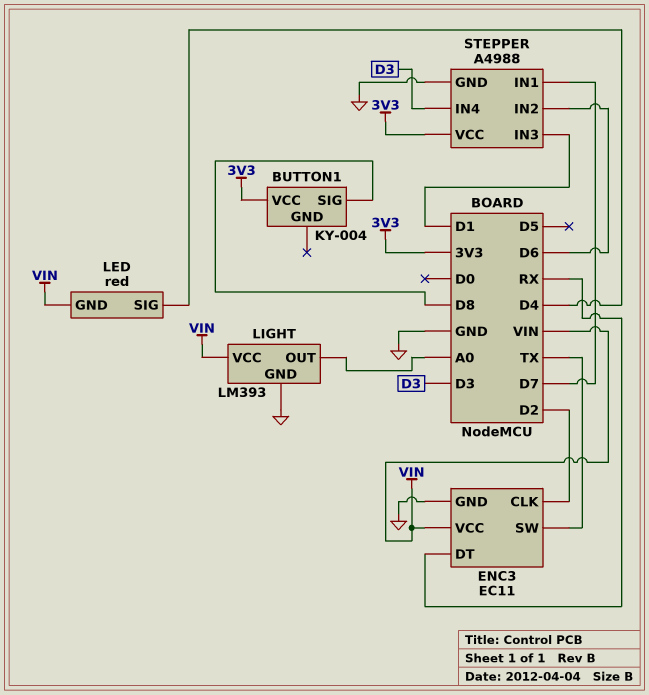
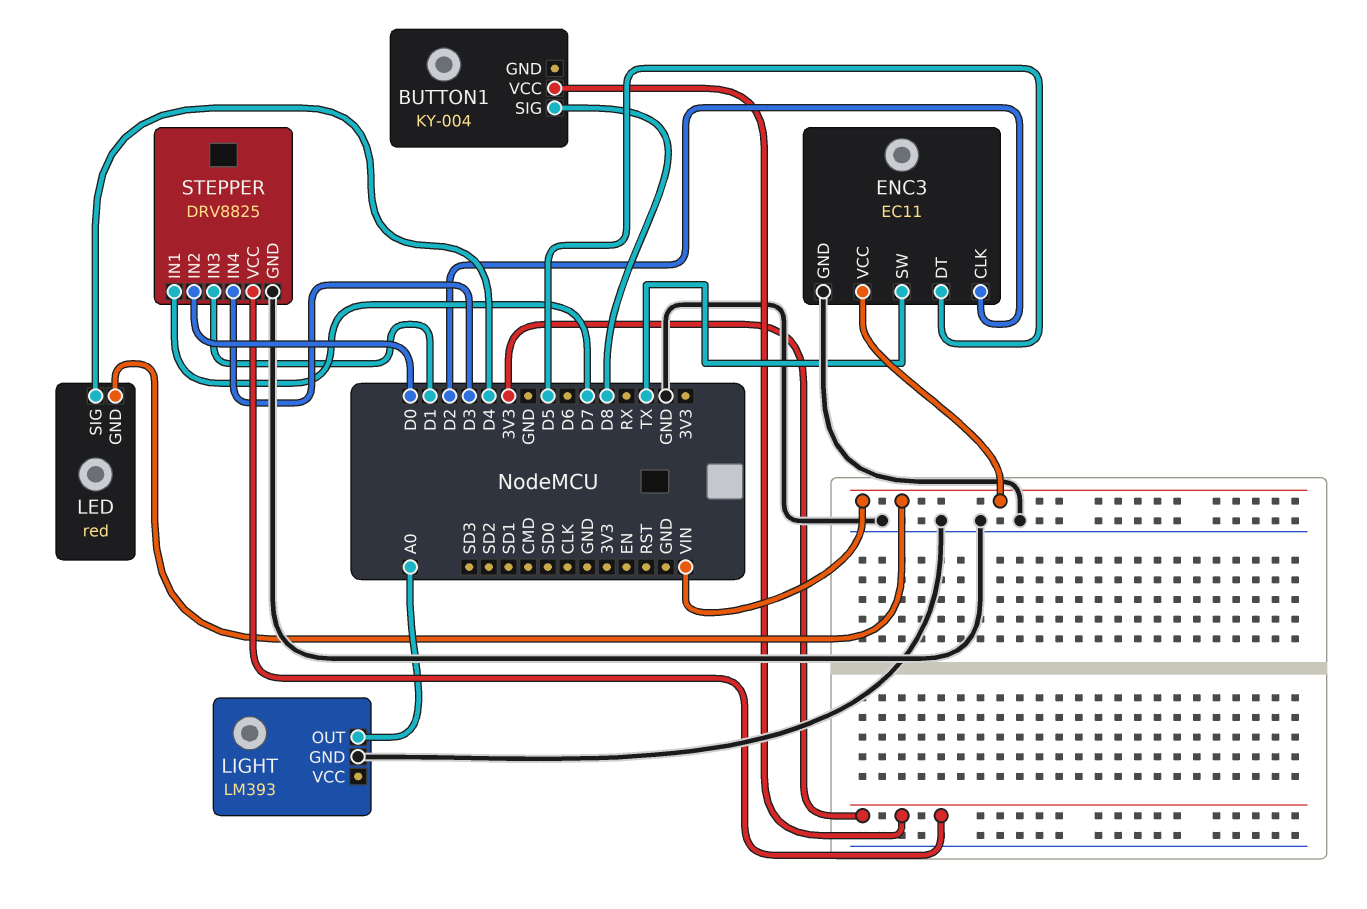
ENC3 pin DT: RX -> D5
LIGHT pin VCC: VIN -> none
STEPPER: A4988 -> DRV8825
STEPPER pin IN2: D6 -> D0

